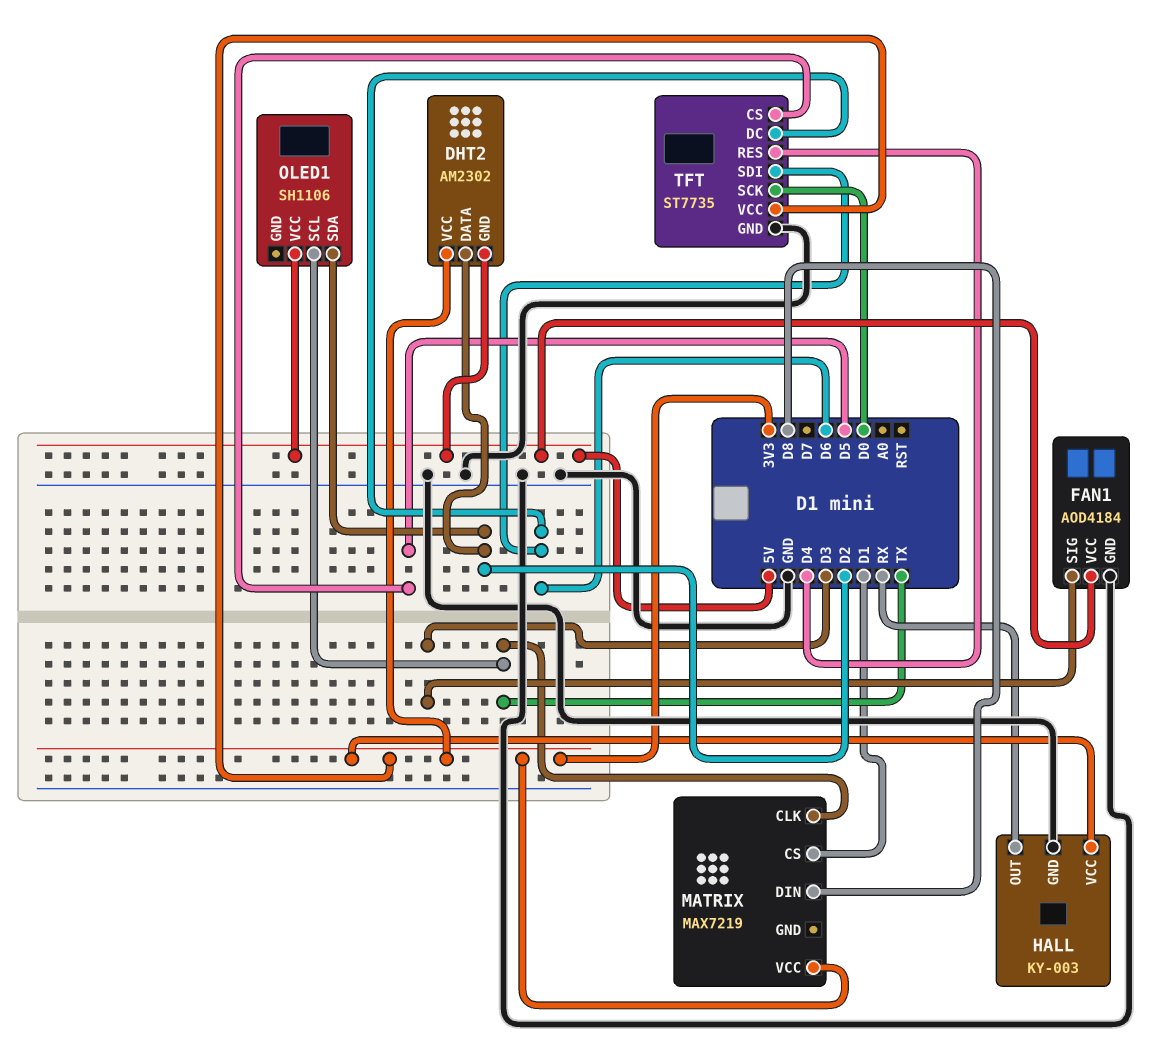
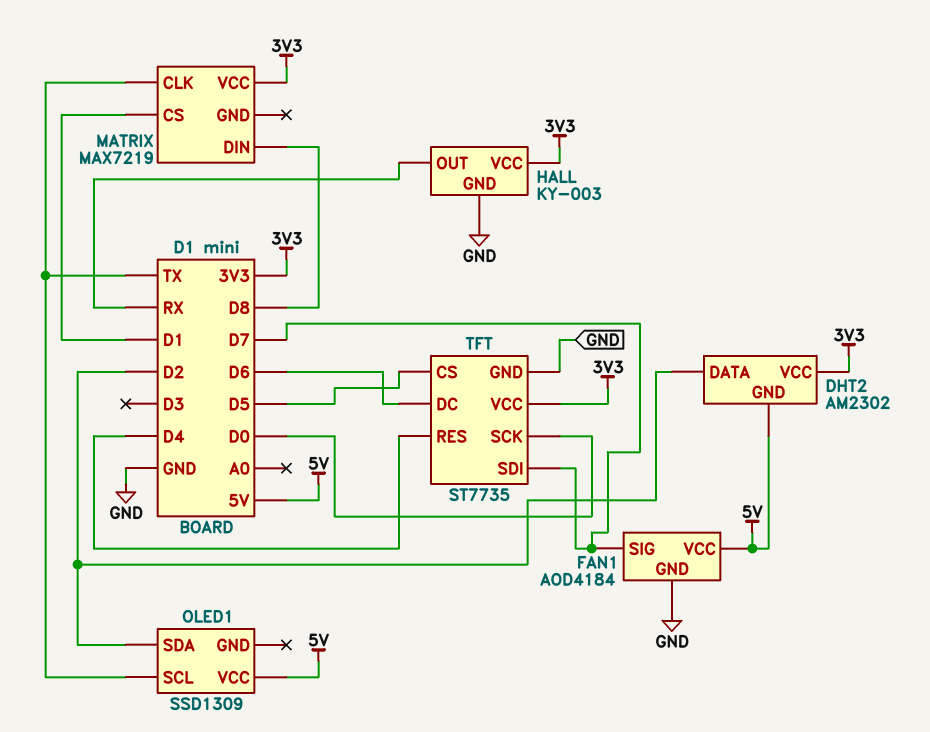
FAN1 pin SIG: D3 -> D7
OLED1: SH1106 -> SSD1309
TFT pin SDI: D6 -> D7

